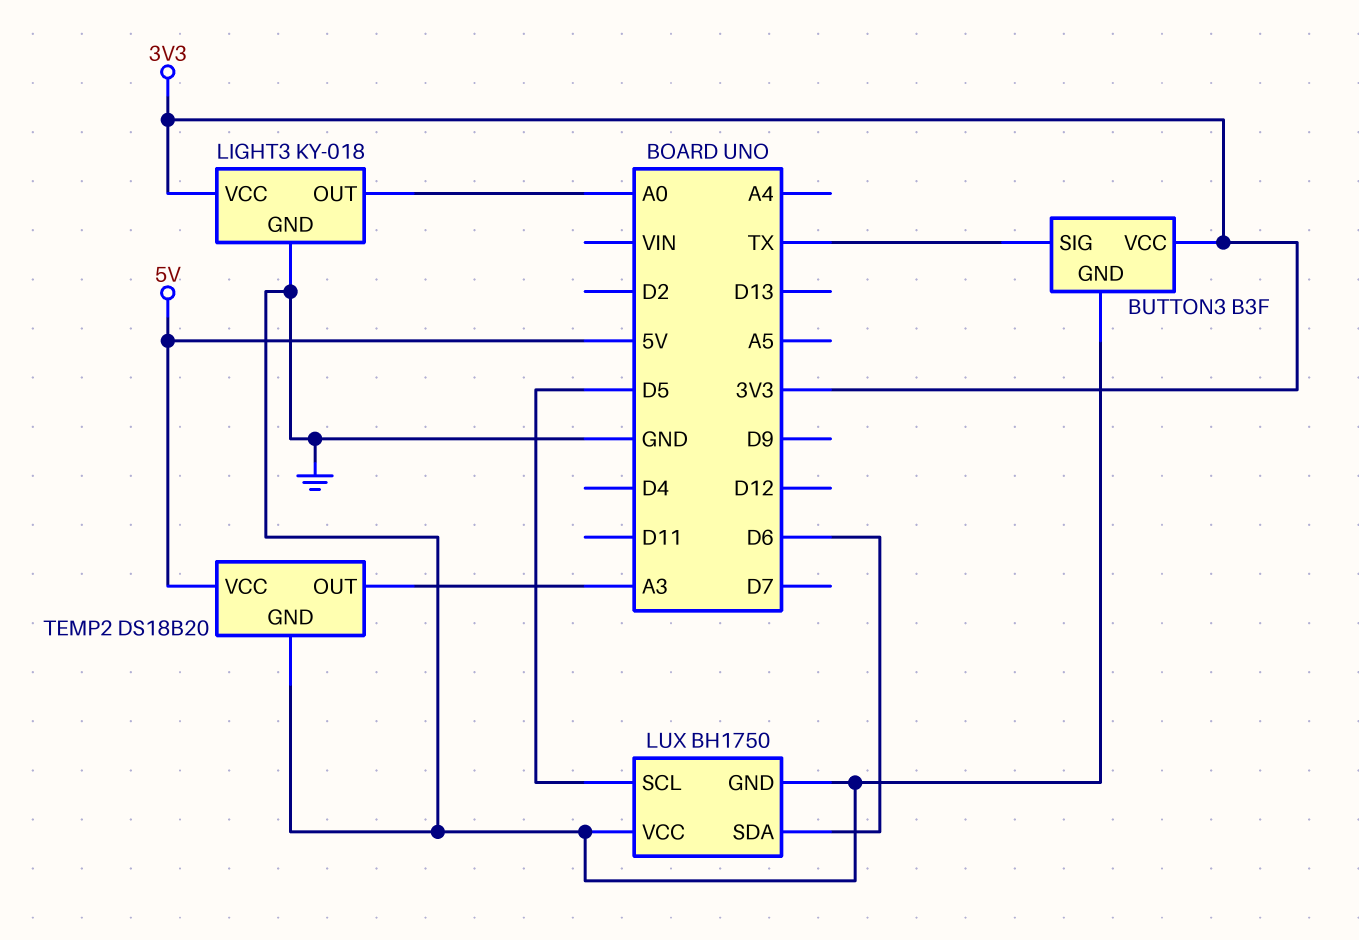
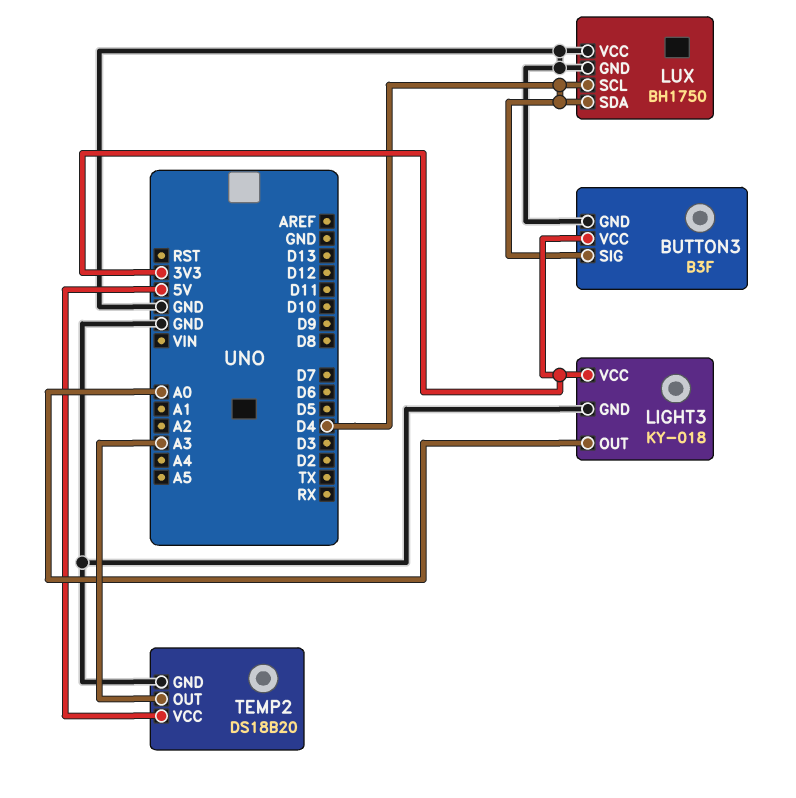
BUTTON3 pin SIG: TX -> D4
LUX pin SCL: D5 -> D4
LUX pin SDA: D6 -> D4

